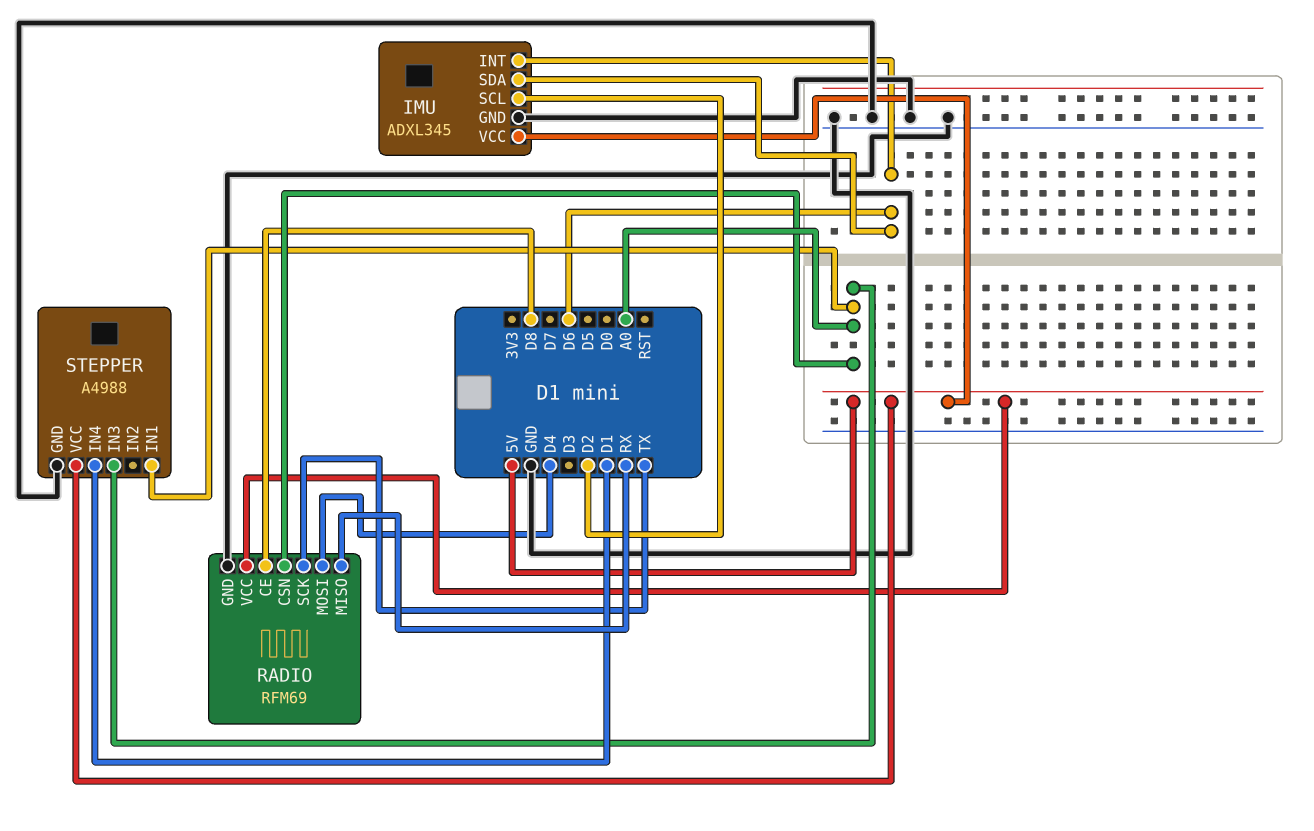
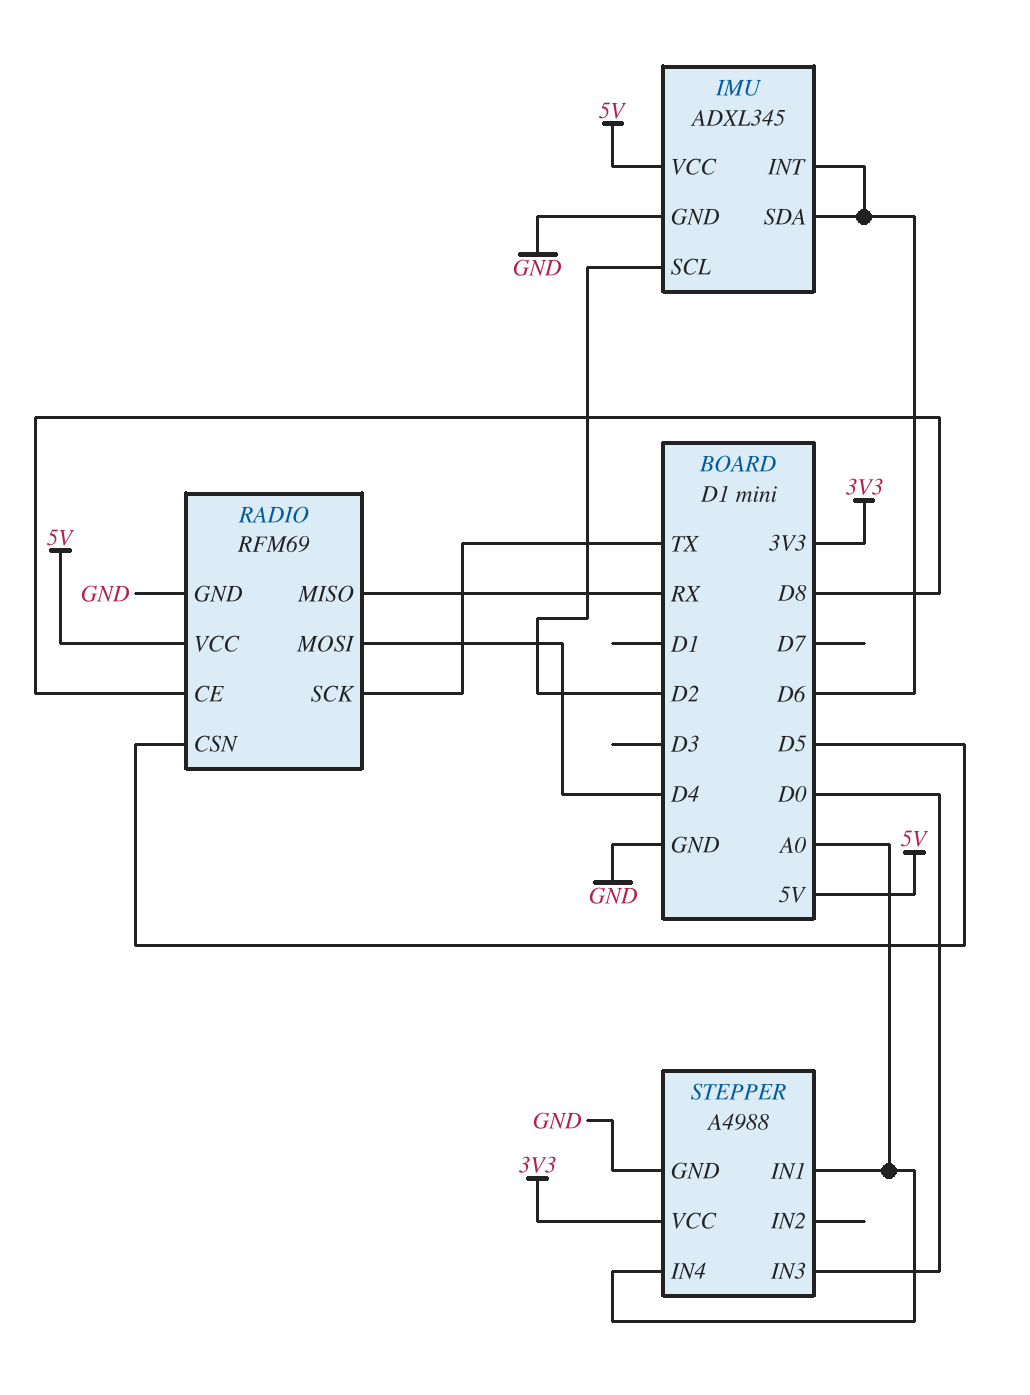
RADIO pin CSN: A0 -> D5
STEPPER pin IN3: A0 -> D0
STEPPER pin IN4: D1 -> A0
STEPPER pin VCC: 5V -> 3V3

